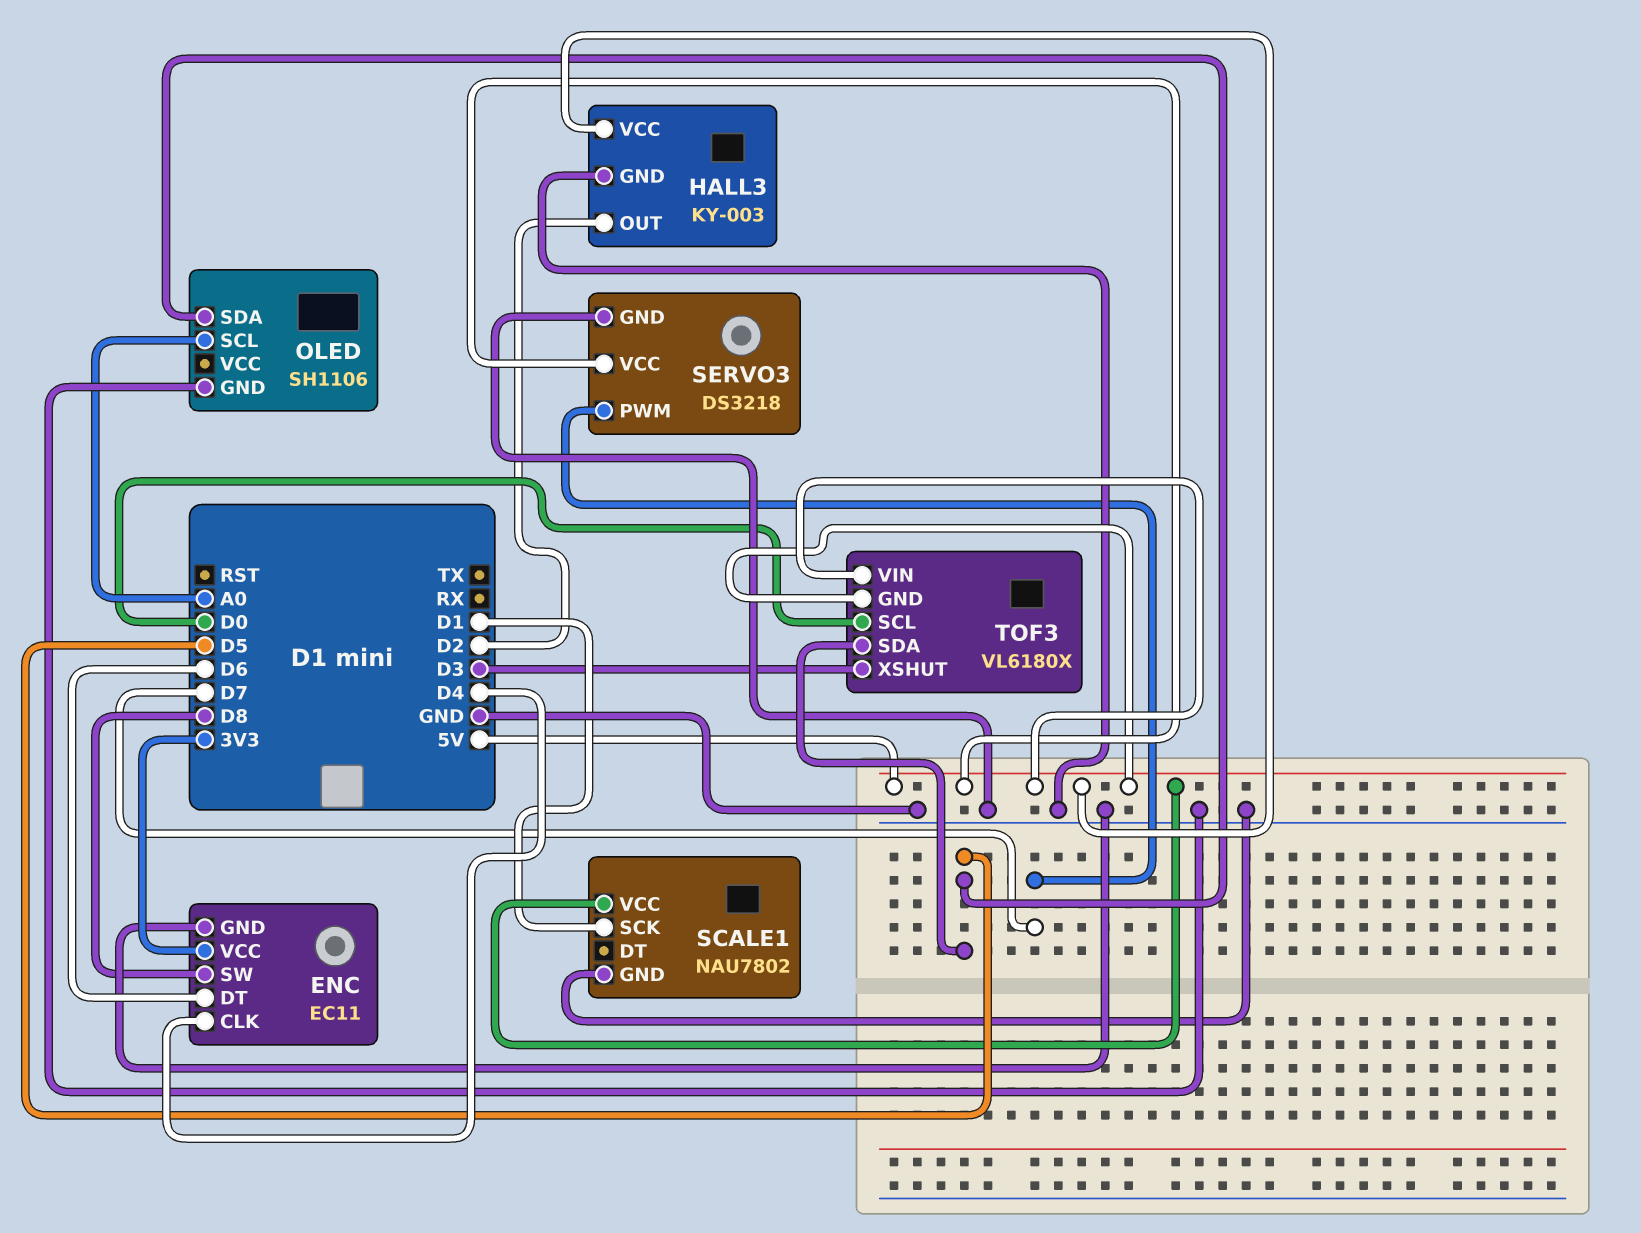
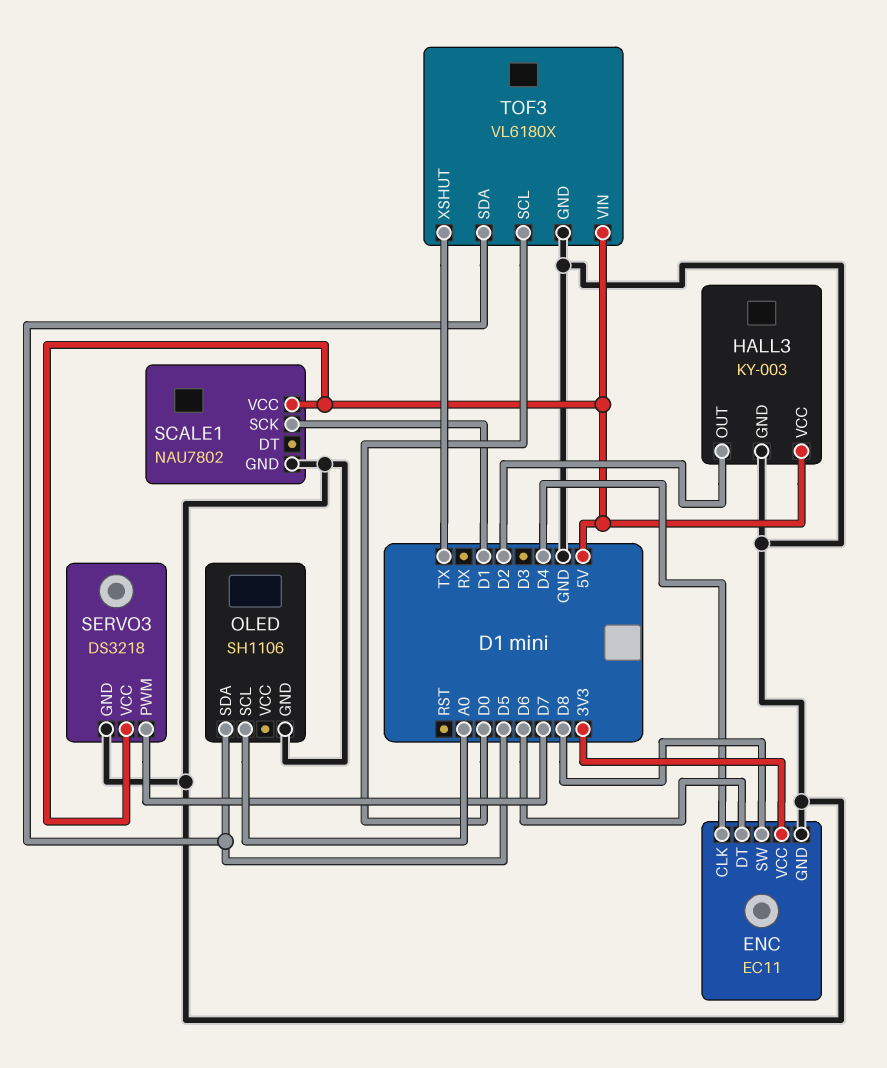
TOF3 pin GND: 5V -> GND
TOF3 pin XSHUT: D3 -> TX

